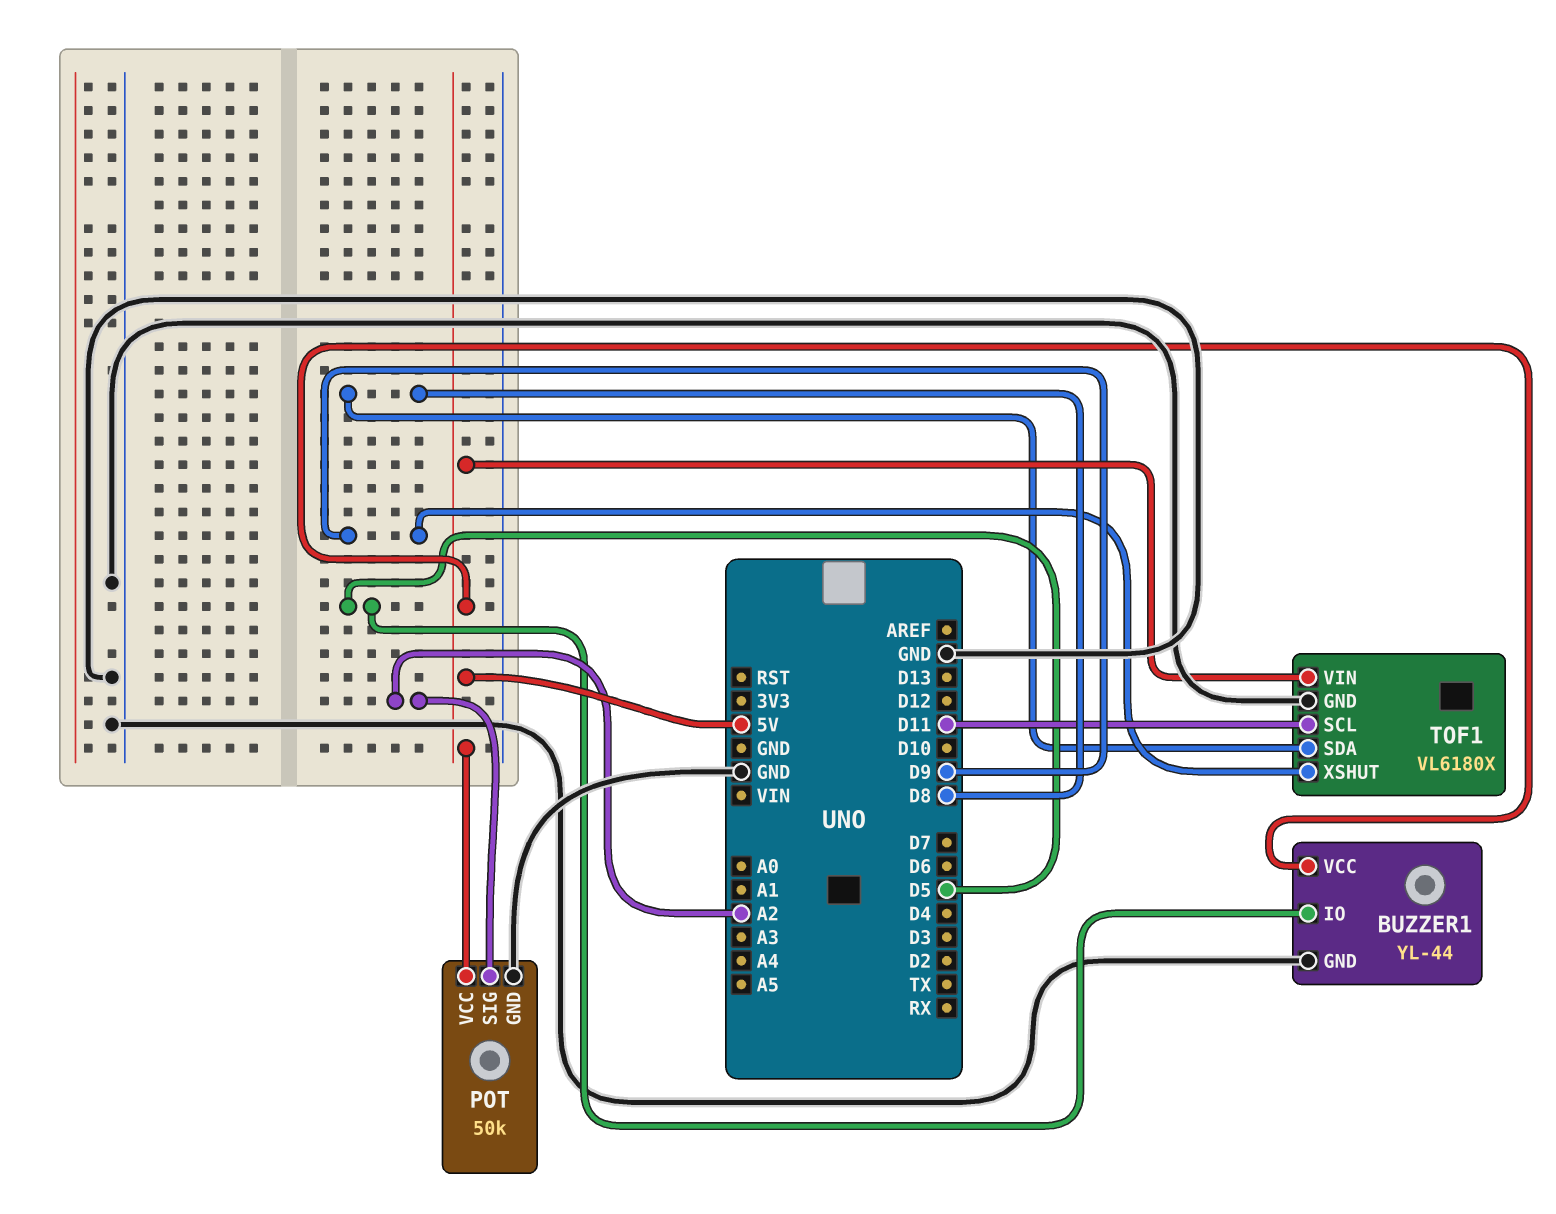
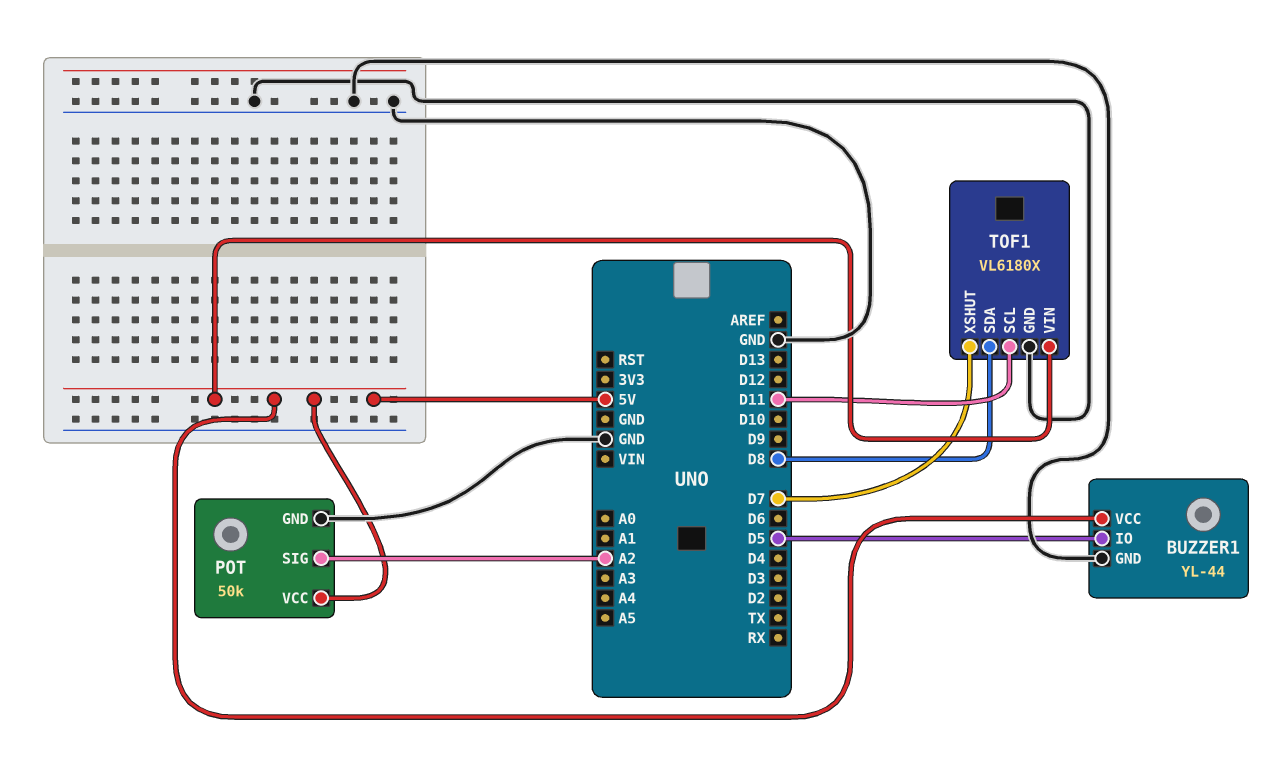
TOF1 pin XSHUT: D9 -> D7

